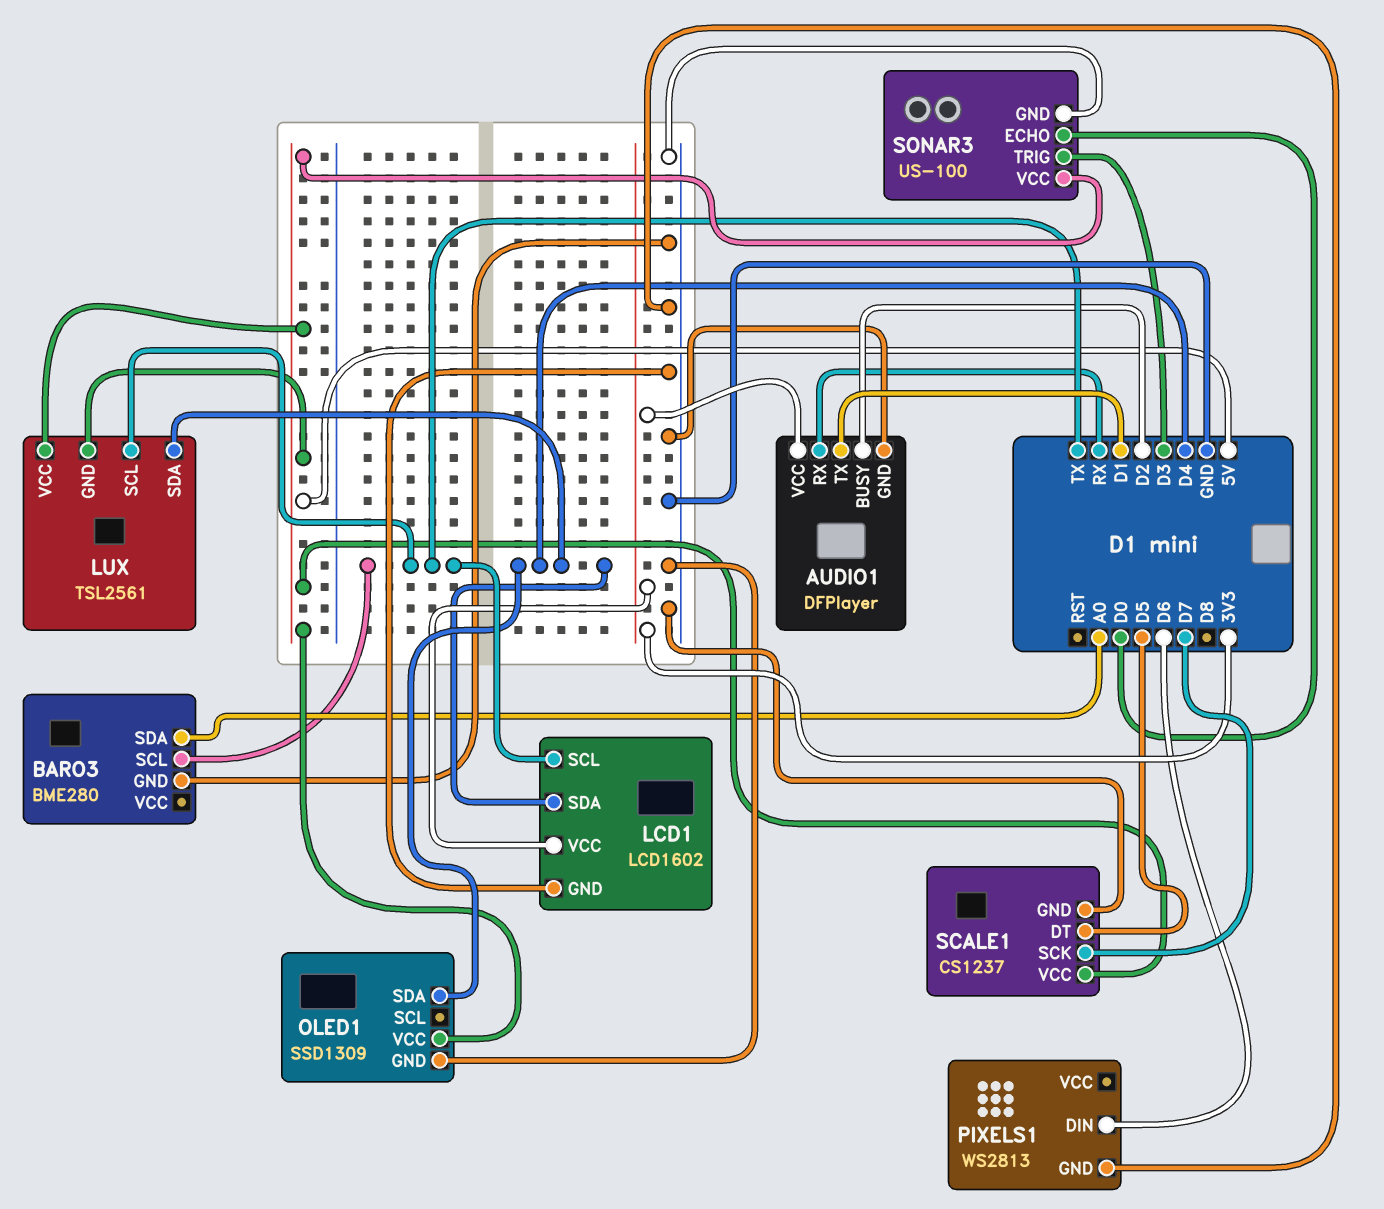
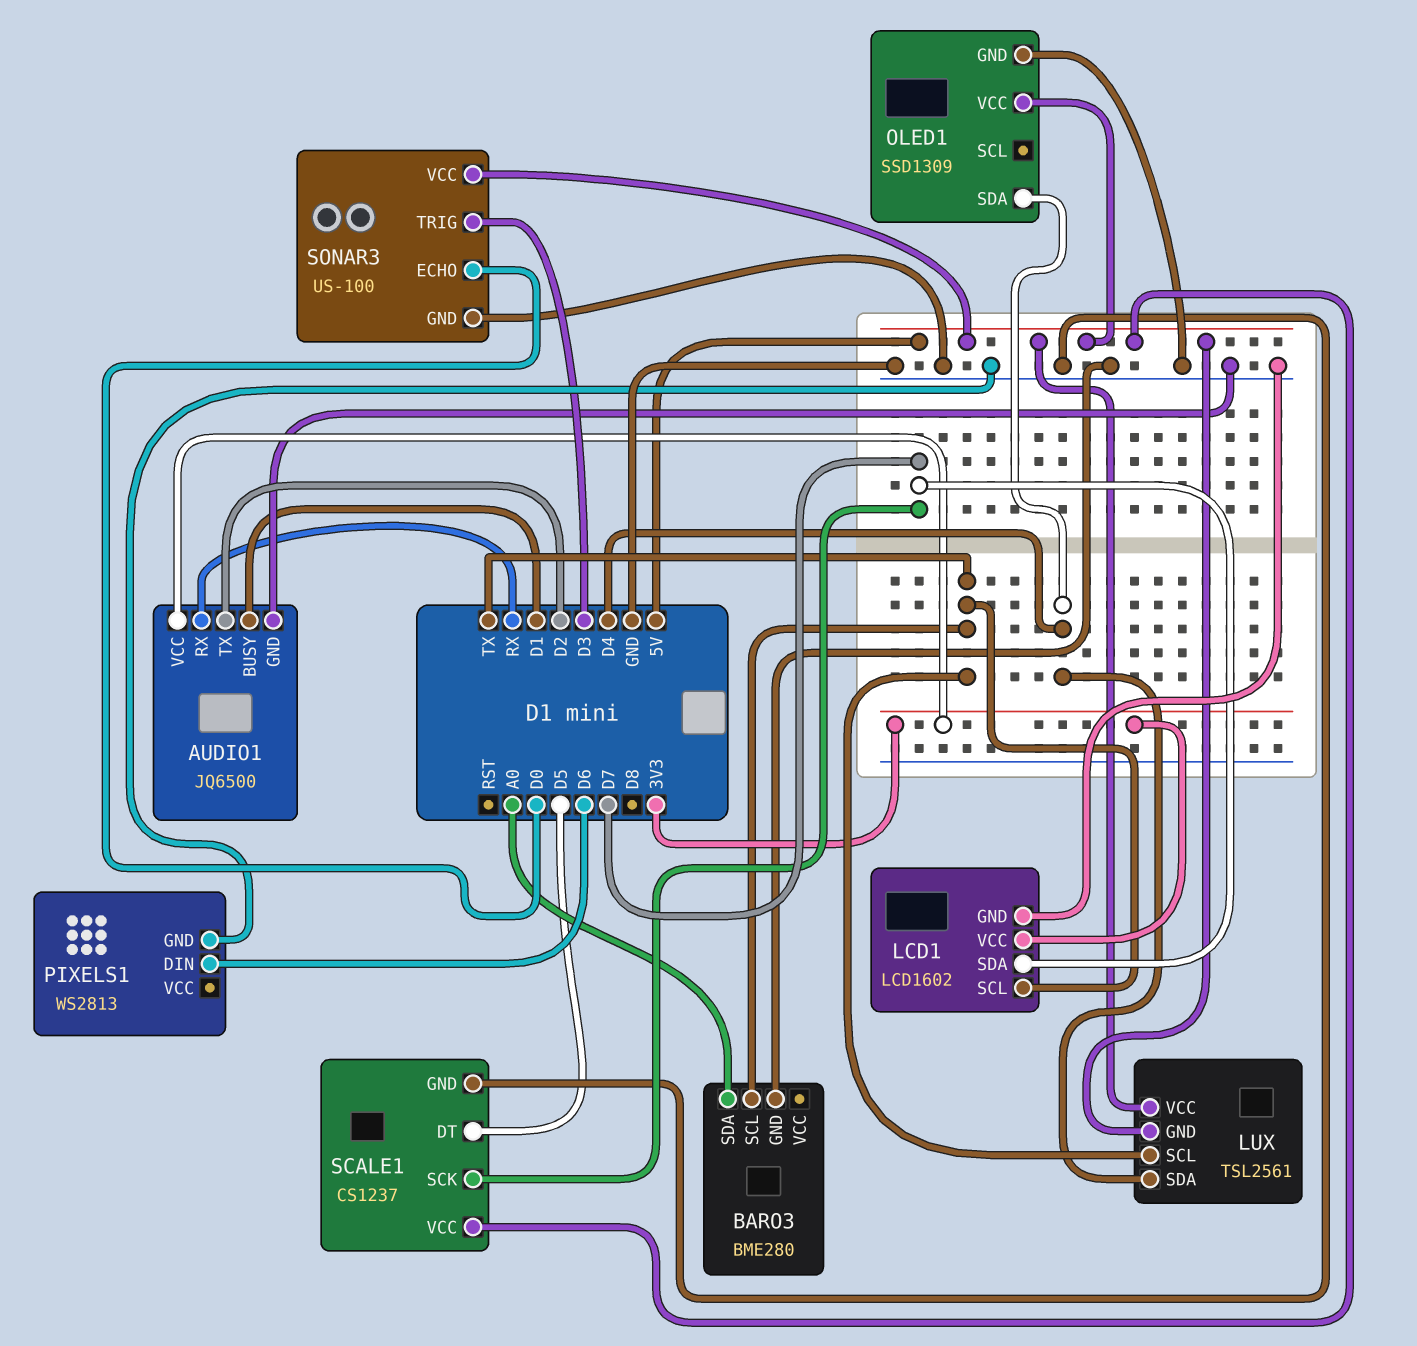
AUDIO1: DFPlayer -> JQ6500
AUDIO1 pin BUSY: D2 -> D1
AUDIO1 pin TX: D1 -> D2
LCD1 pin SDA: D4 -> D7

